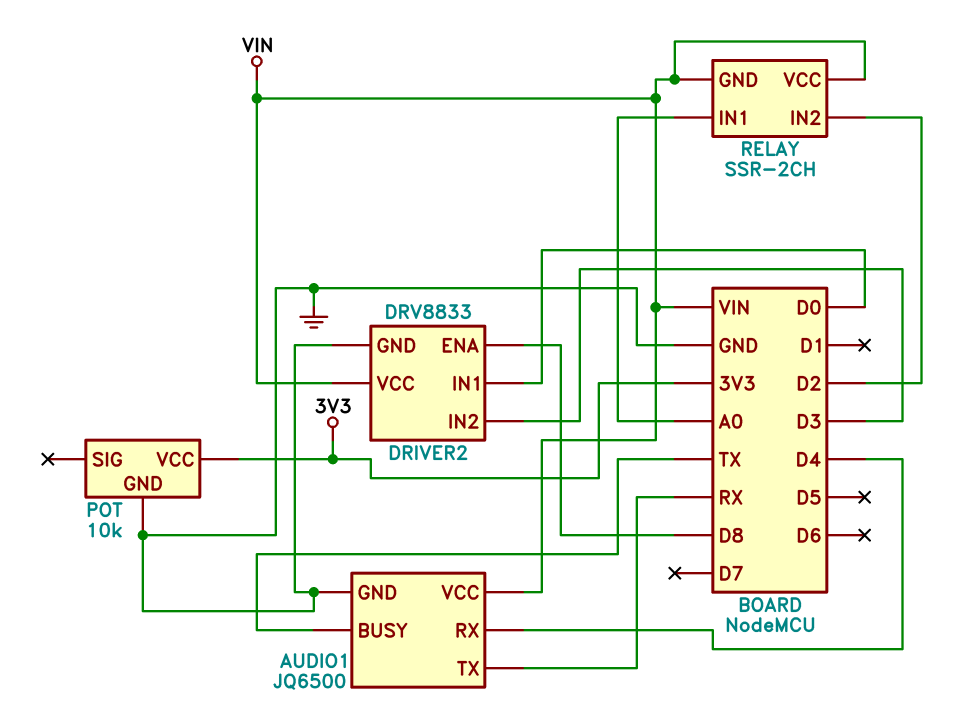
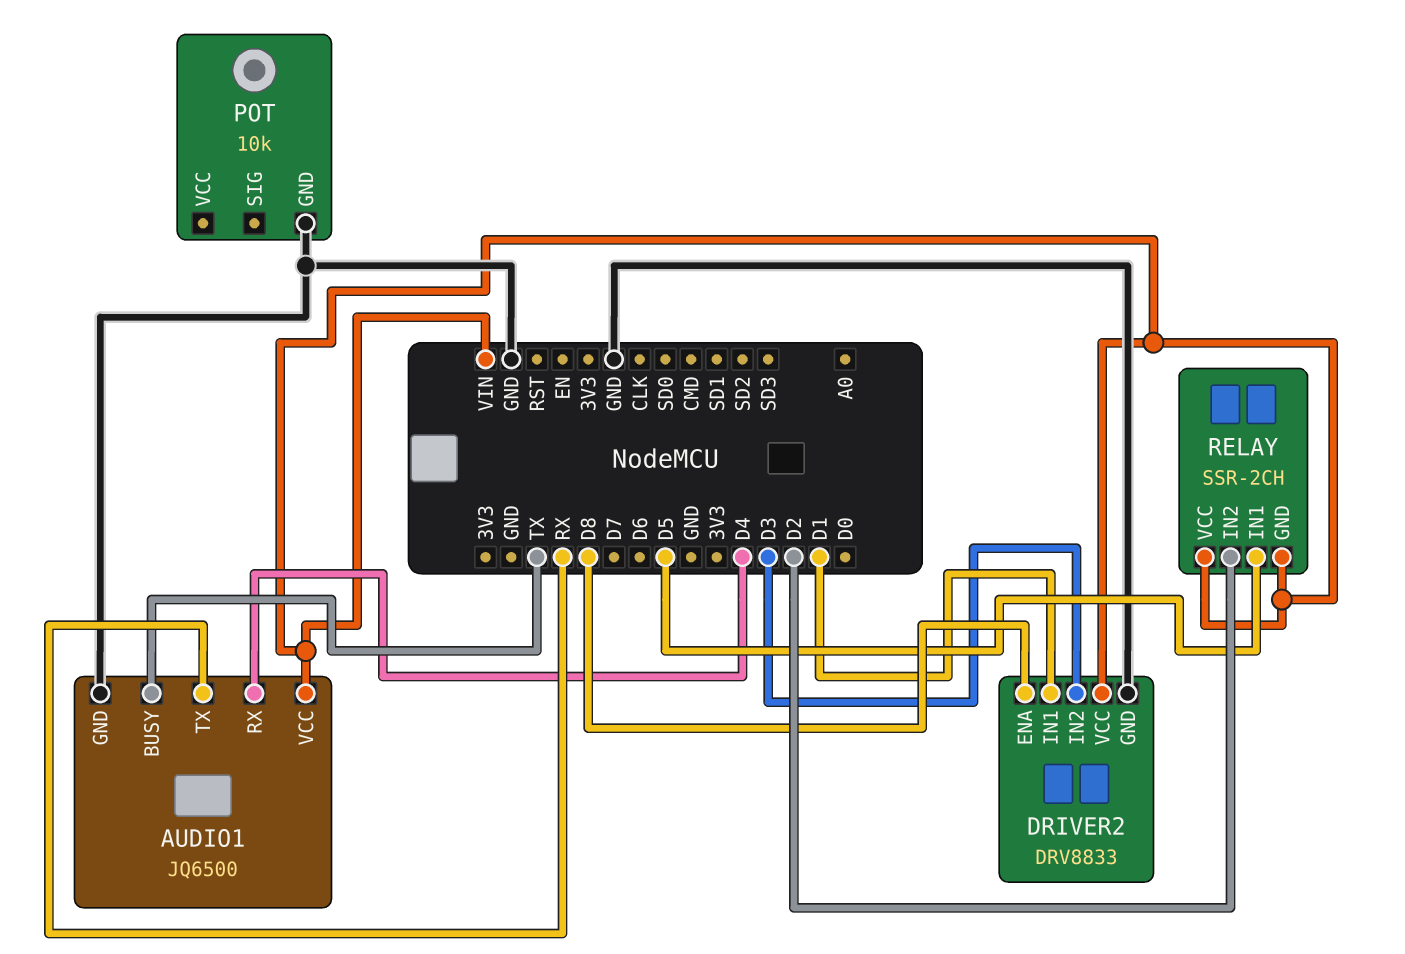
DRIVER2 pin IN1: D0 -> D1
POT pin VCC: 3V3 -> none
RELAY pin IN1: A0 -> D5

